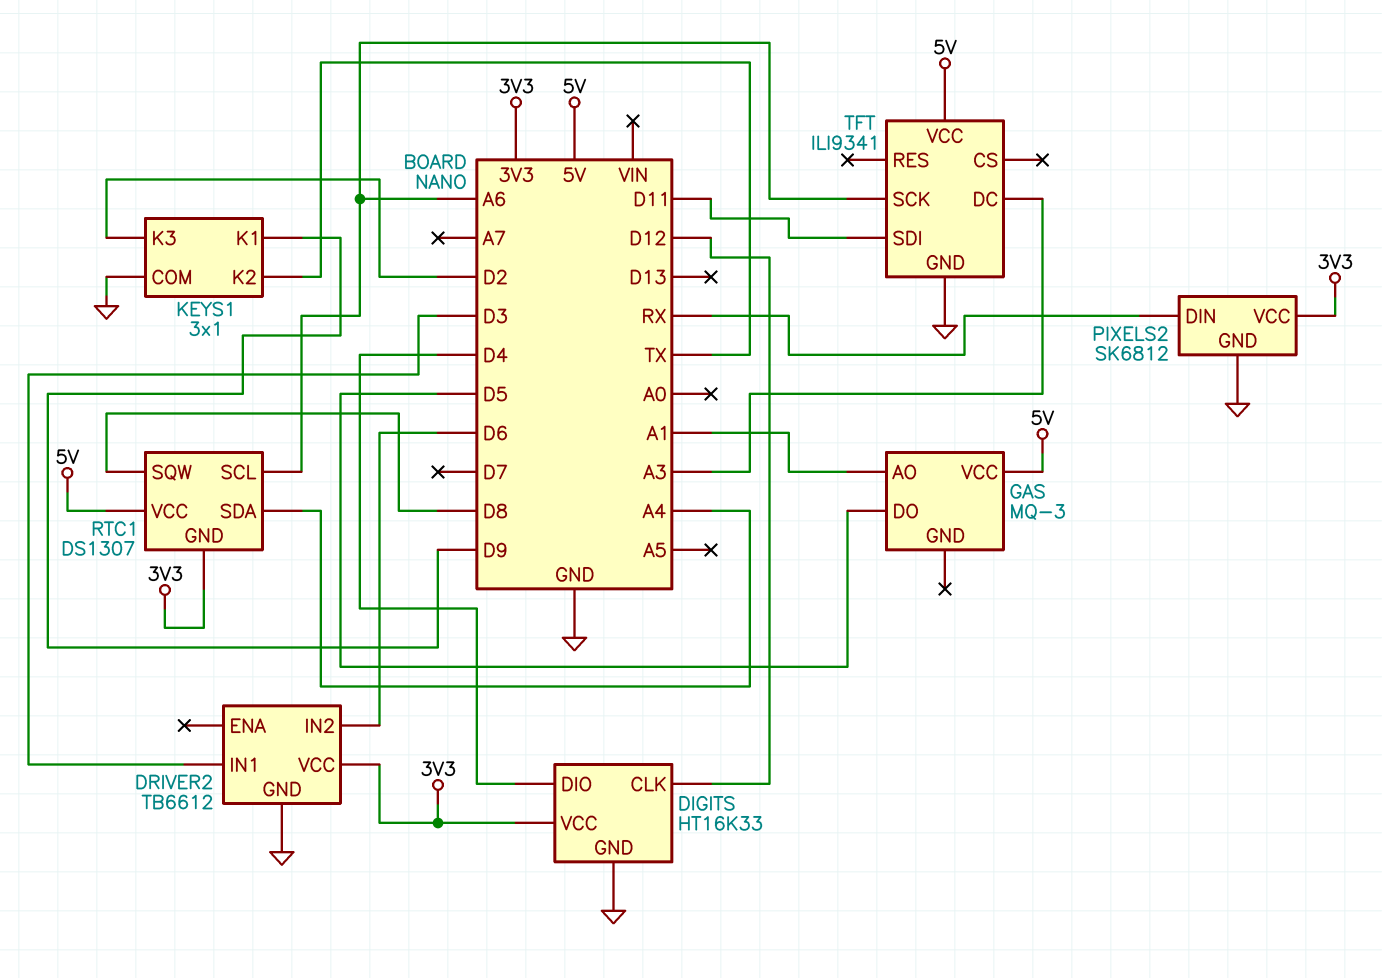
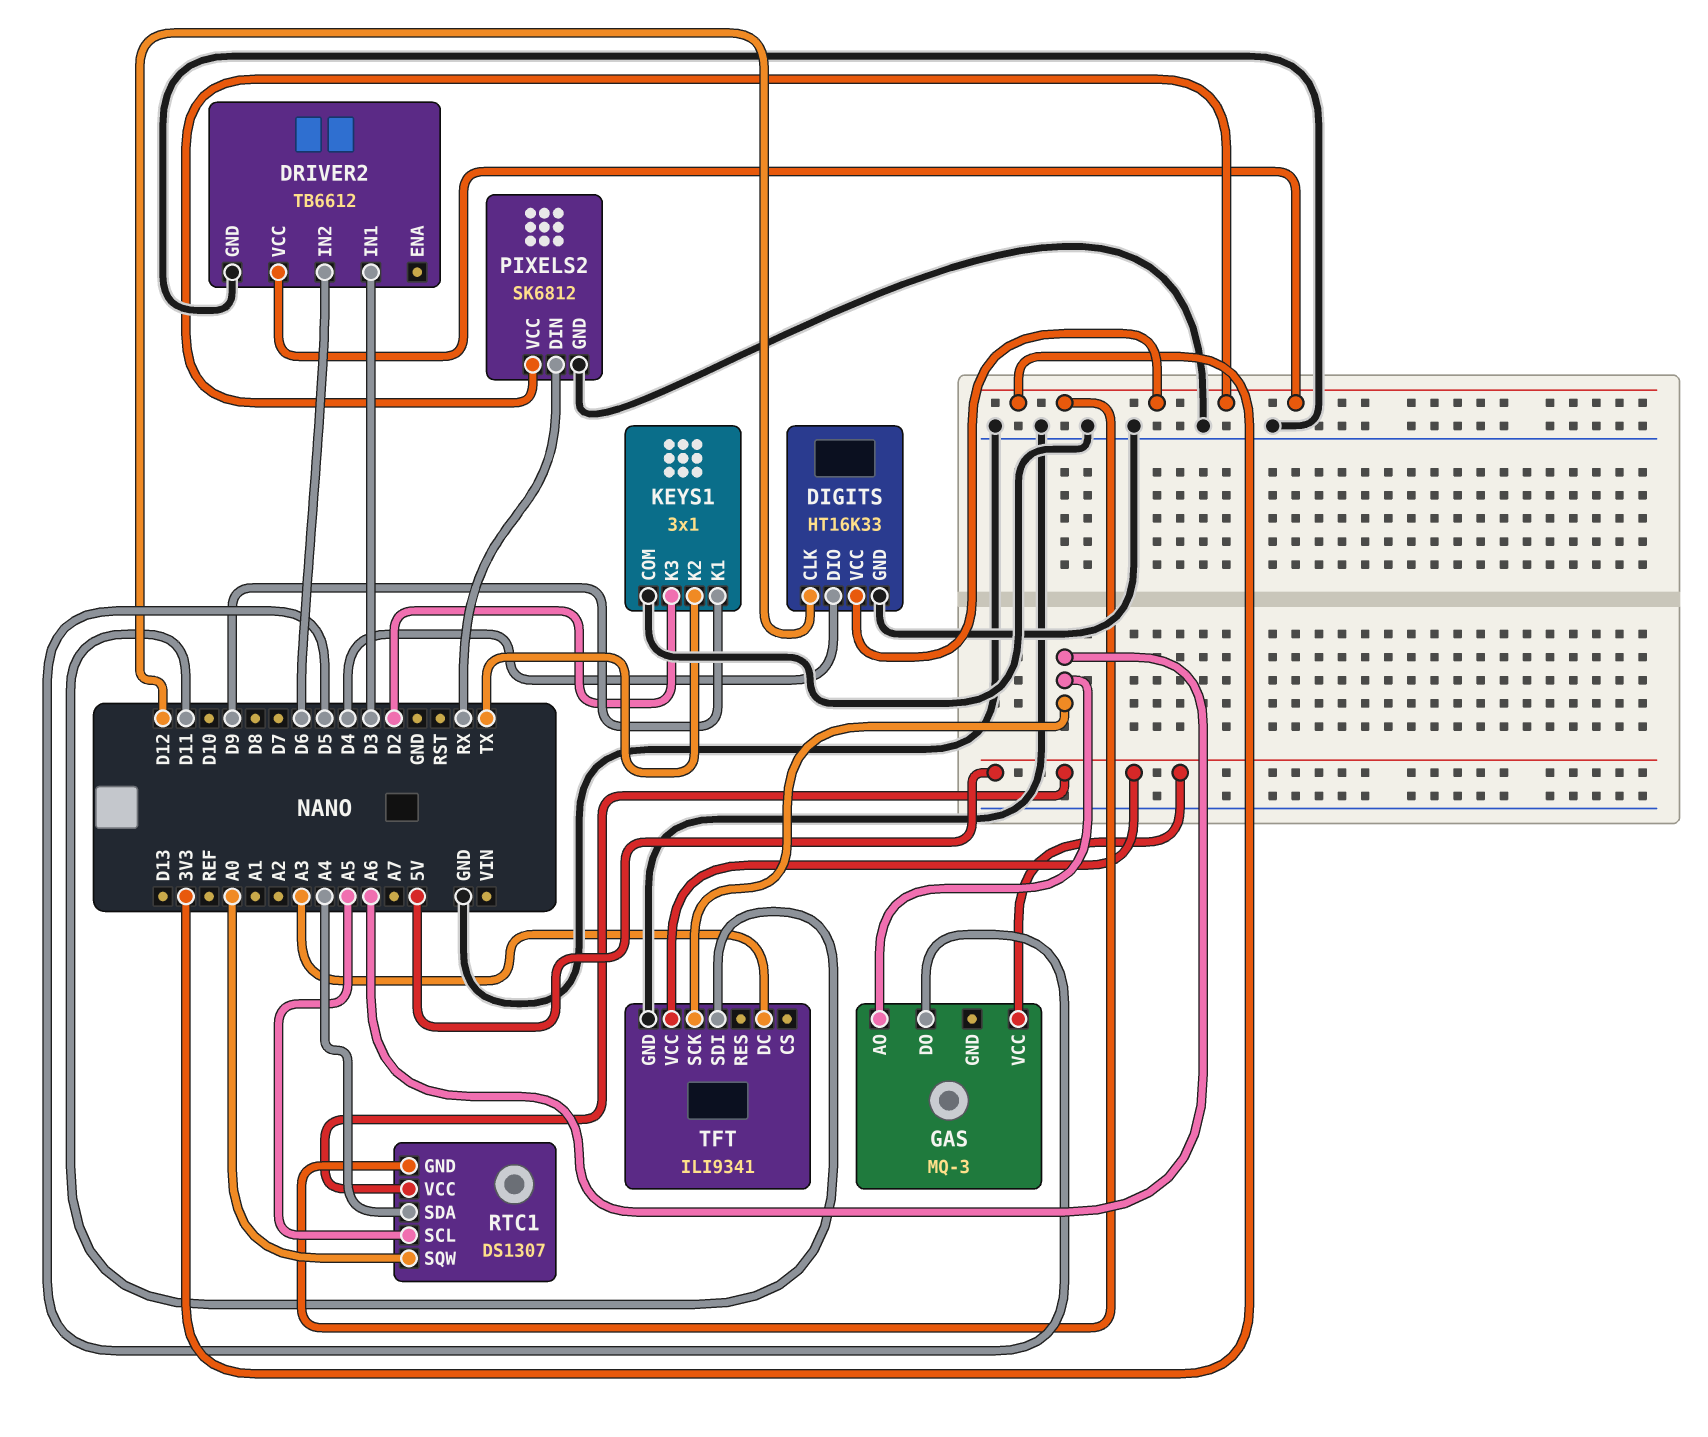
GAS pin AO: A1 -> A6
RTC1 pin SCL: A6 -> A5
RTC1 pin SQW: D8 -> A0

